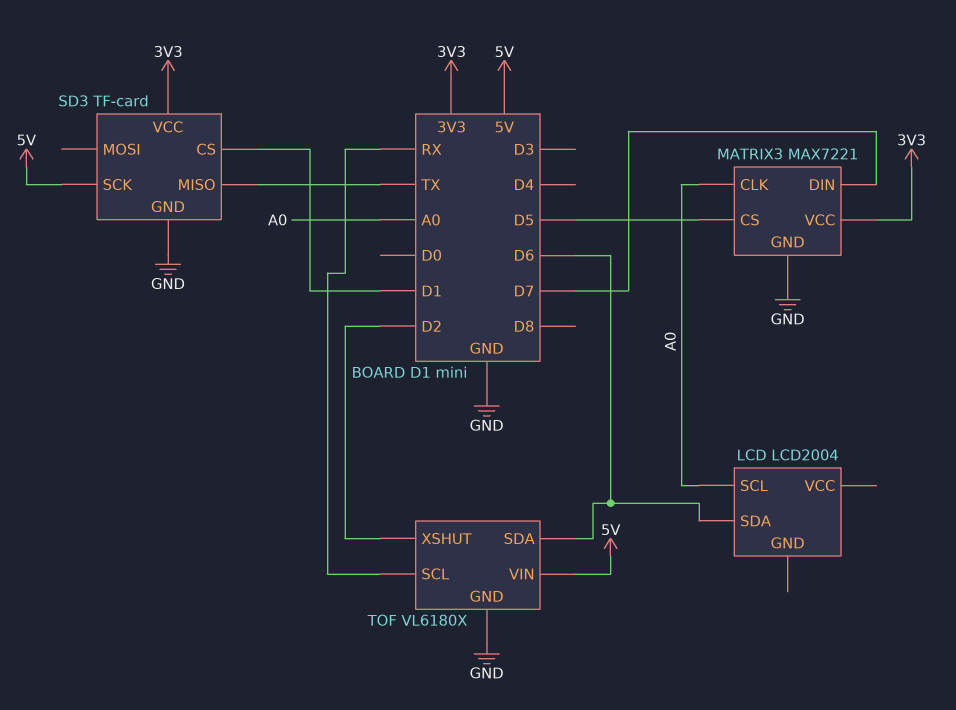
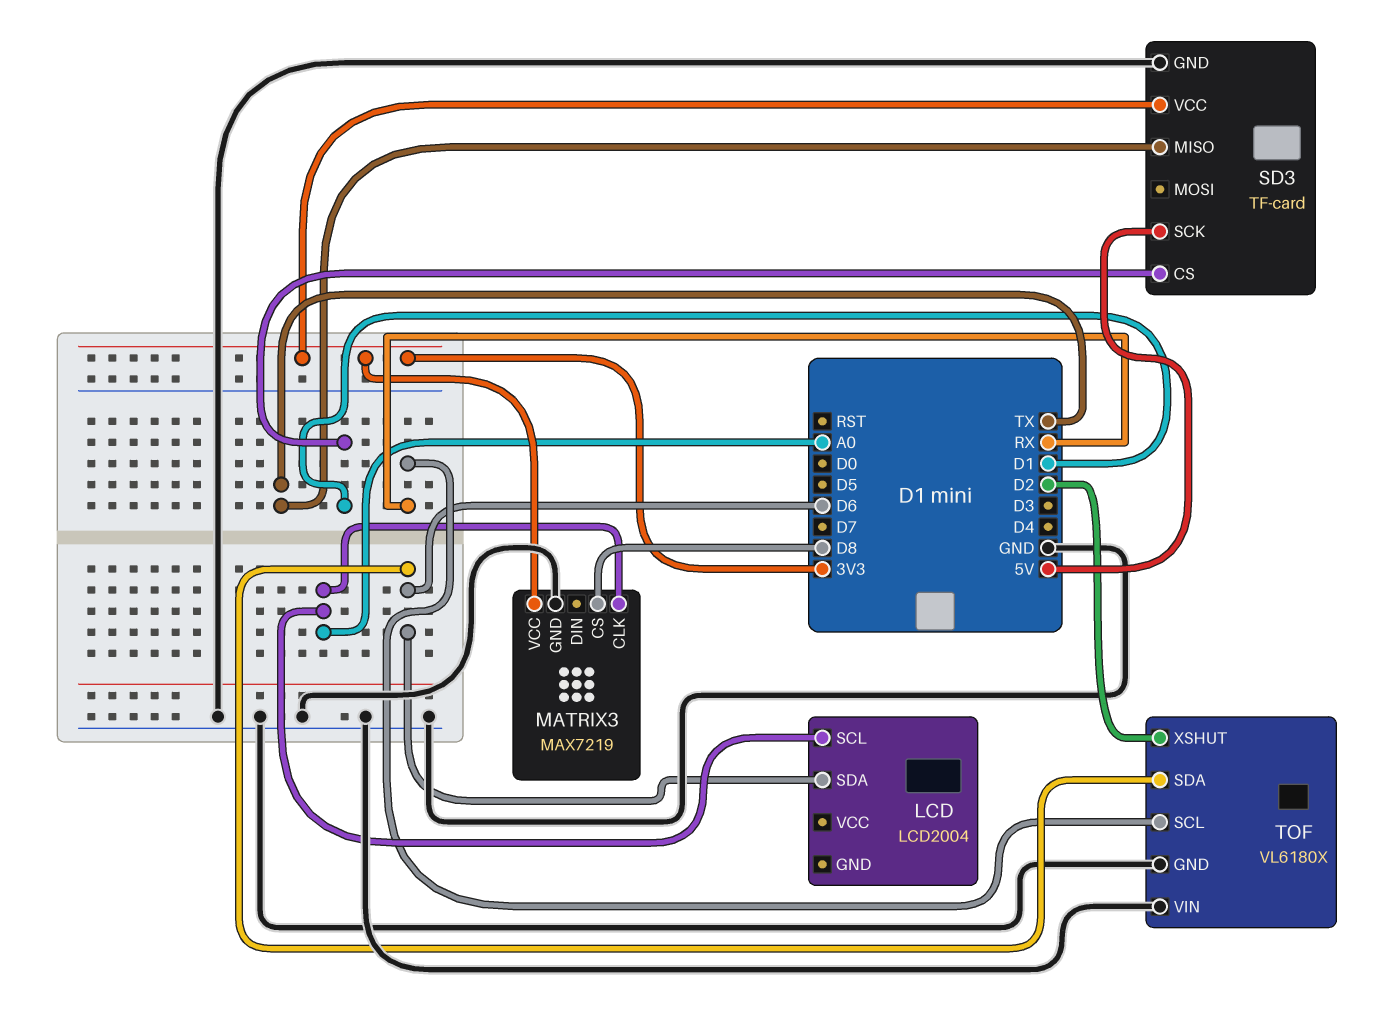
MATRIX3: MAX7221 -> MAX7219
MATRIX3 pin CS: D5 -> D8
MATRIX3 pin DIN: D7 -> none
TOF pin VIN: 5V -> GND

